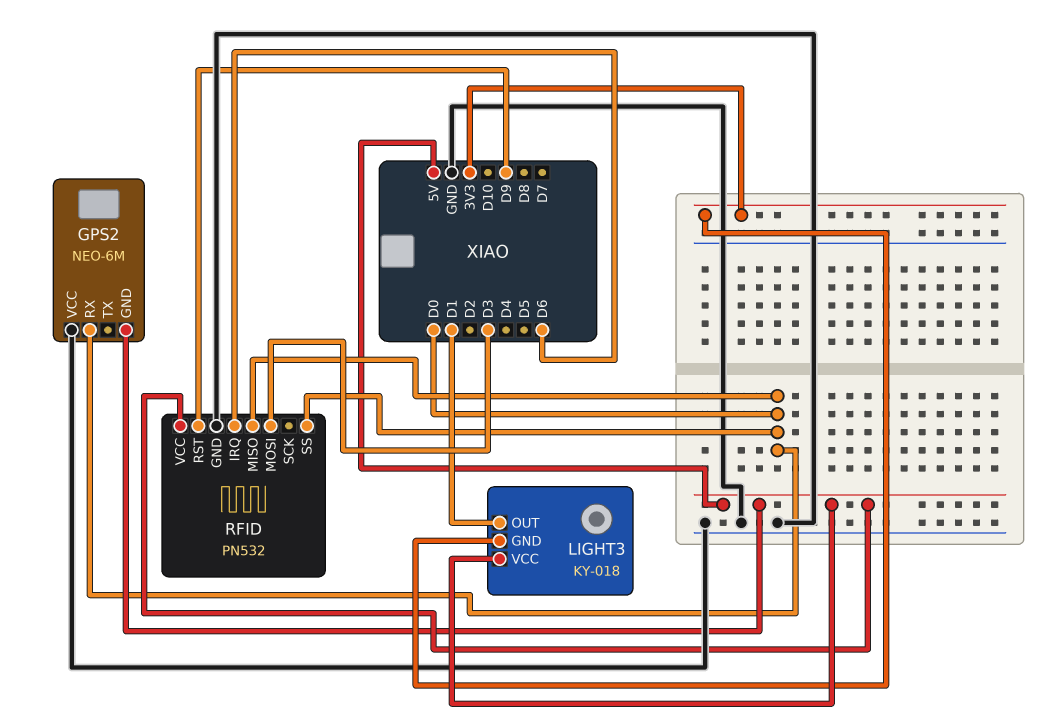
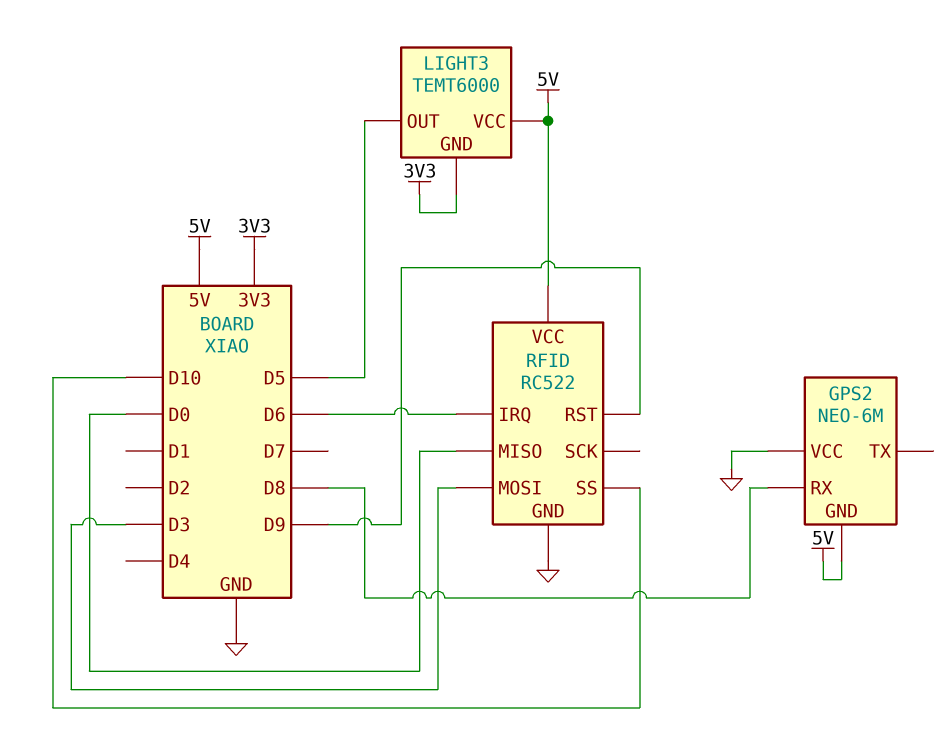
GPS2 pin RX: D0 -> D8
LIGHT3: KY-018 -> TEMT6000
LIGHT3 pin OUT: D1 -> D5
RFID: PN532 -> RC522
RFID pin SS: D0 -> D10

